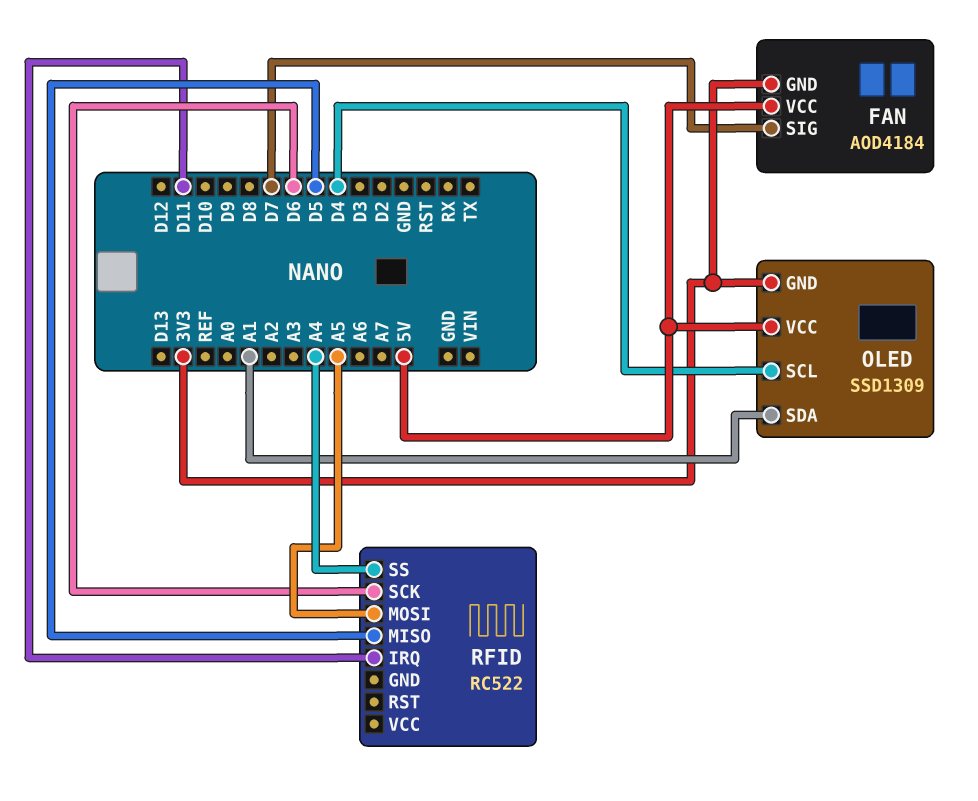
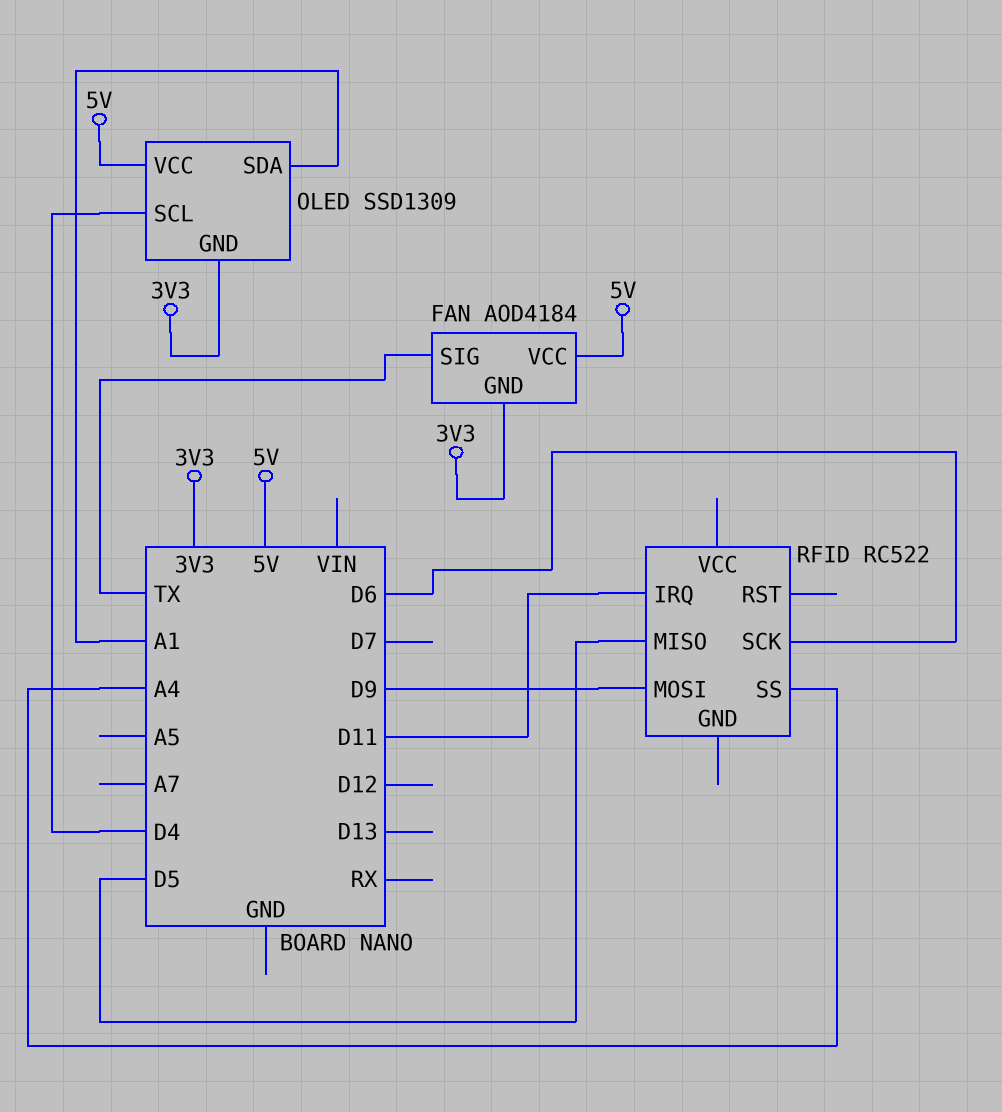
FAN pin SIG: D7 -> TX
RFID pin MOSI: A5 -> D9

